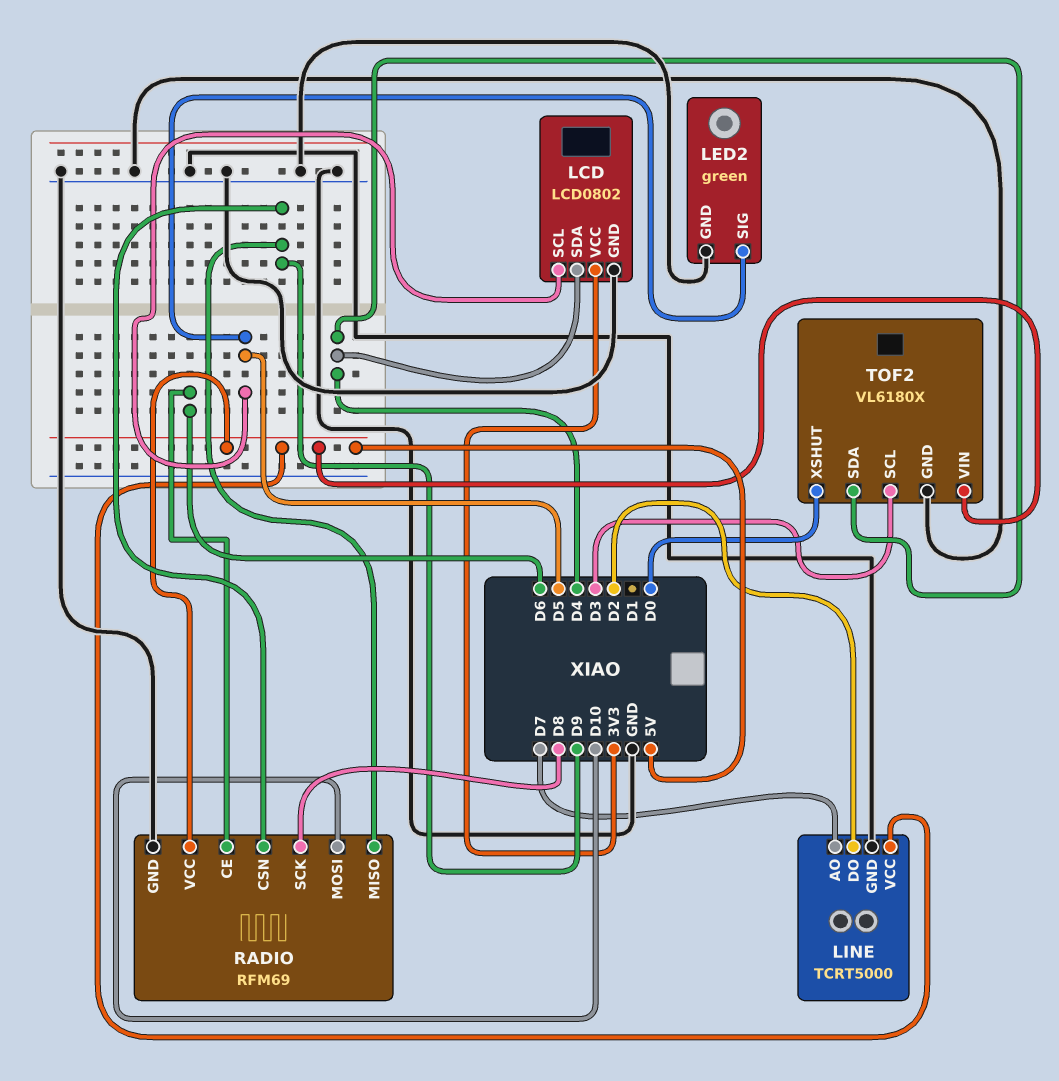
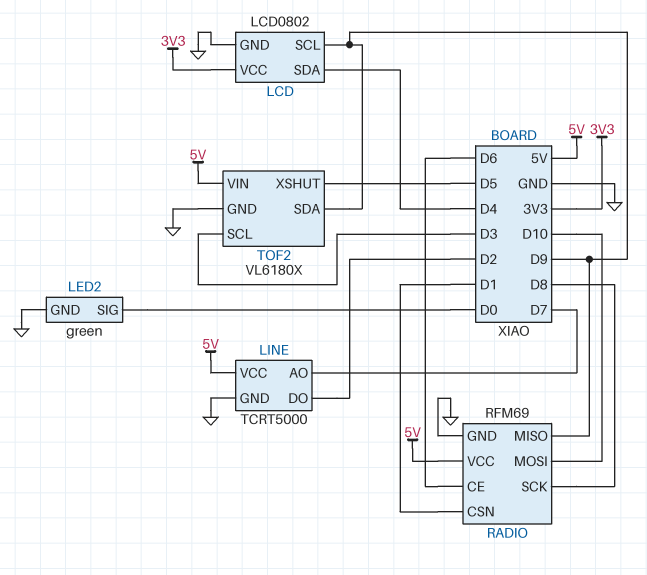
LCD pin SCL: D5 -> D9
LED2 pin SIG: D5 -> D0
RADIO pin CSN: D9 -> D1
TOF2 pin SDA: D4 -> D9
TOF2 pin XSHUT: D0 -> D5

